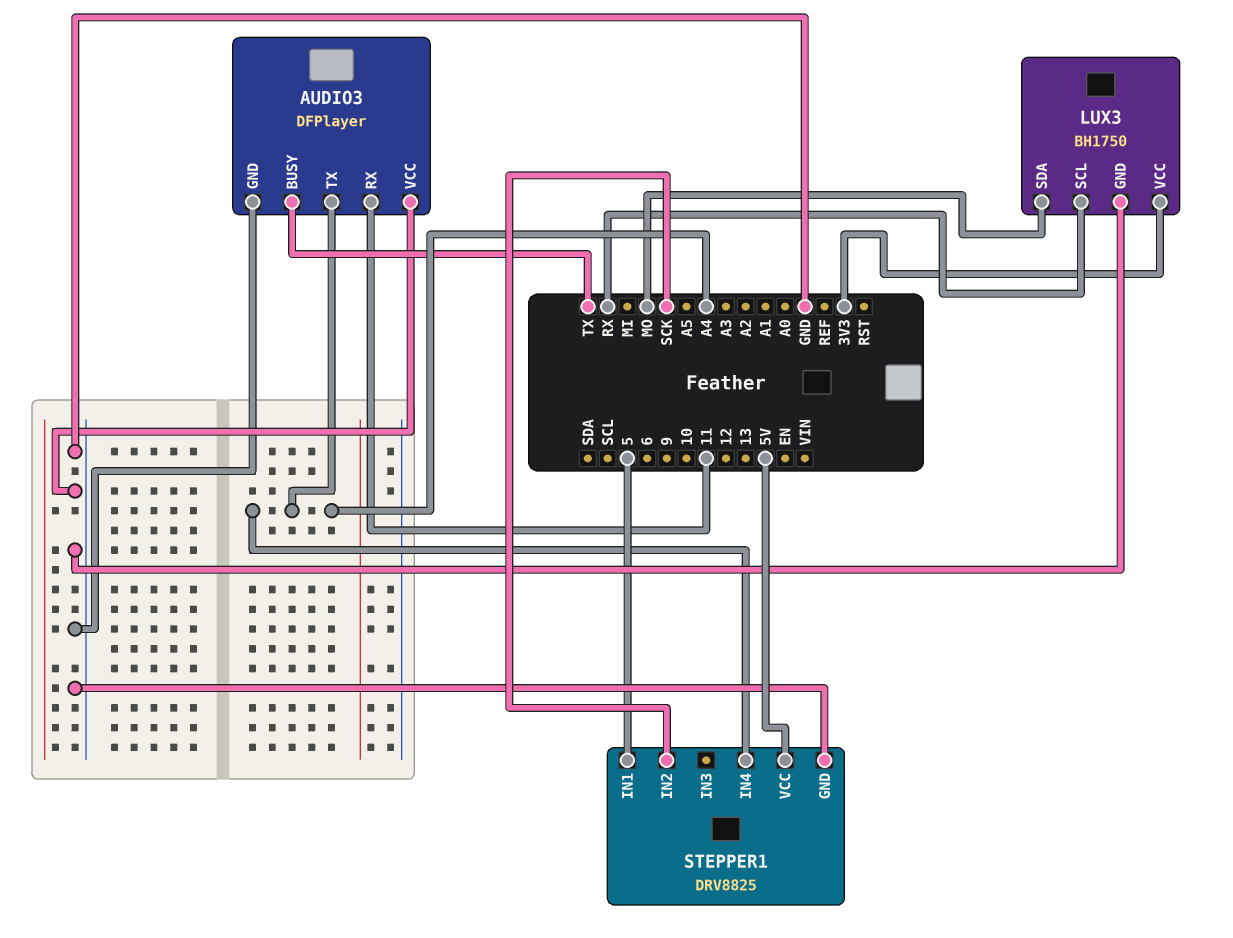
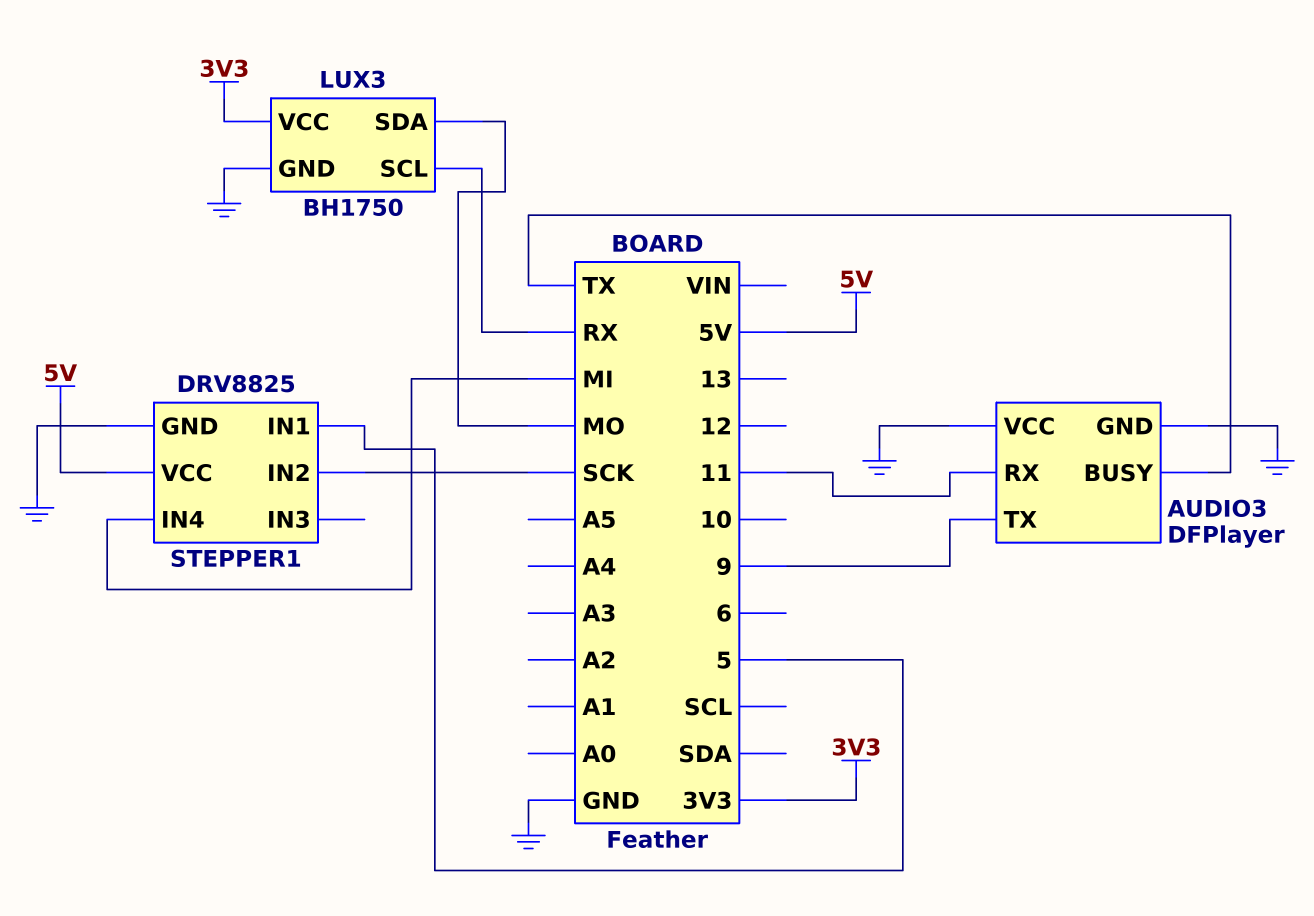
AUDIO3 pin TX: A4 -> 9
STEPPER1 pin IN4: A4 -> MI

